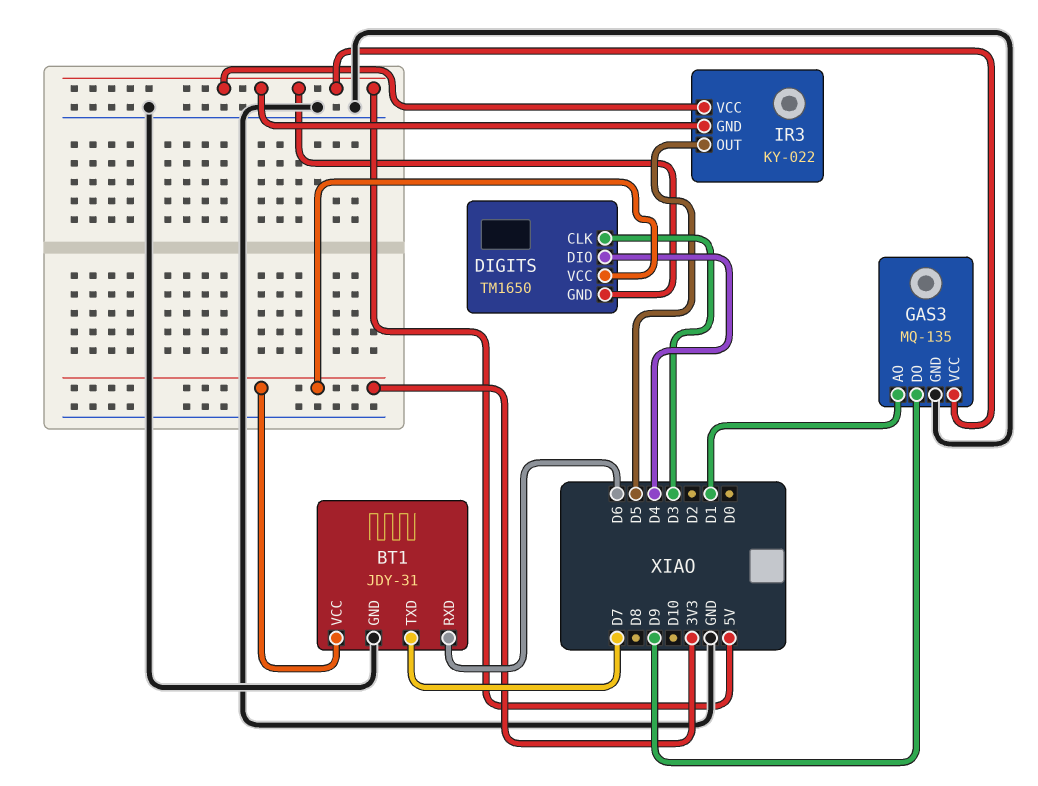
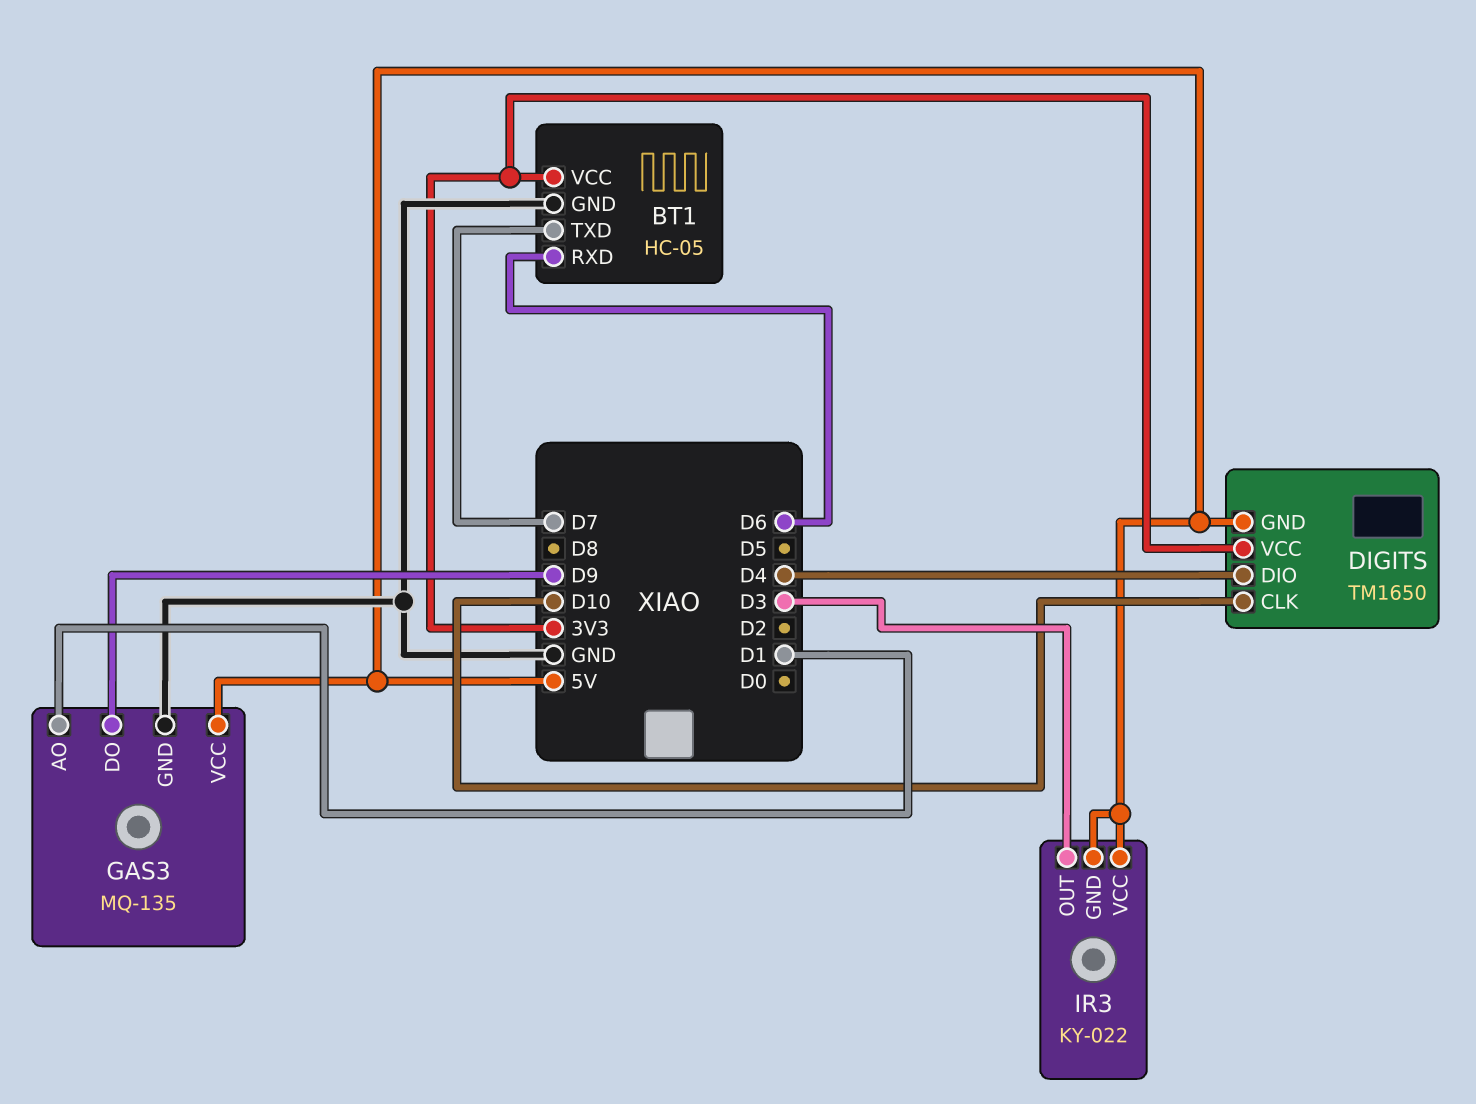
BT1: JDY-31 -> HC-05
DIGITS pin CLK: D3 -> D10
IR3 pin OUT: D5 -> D3

